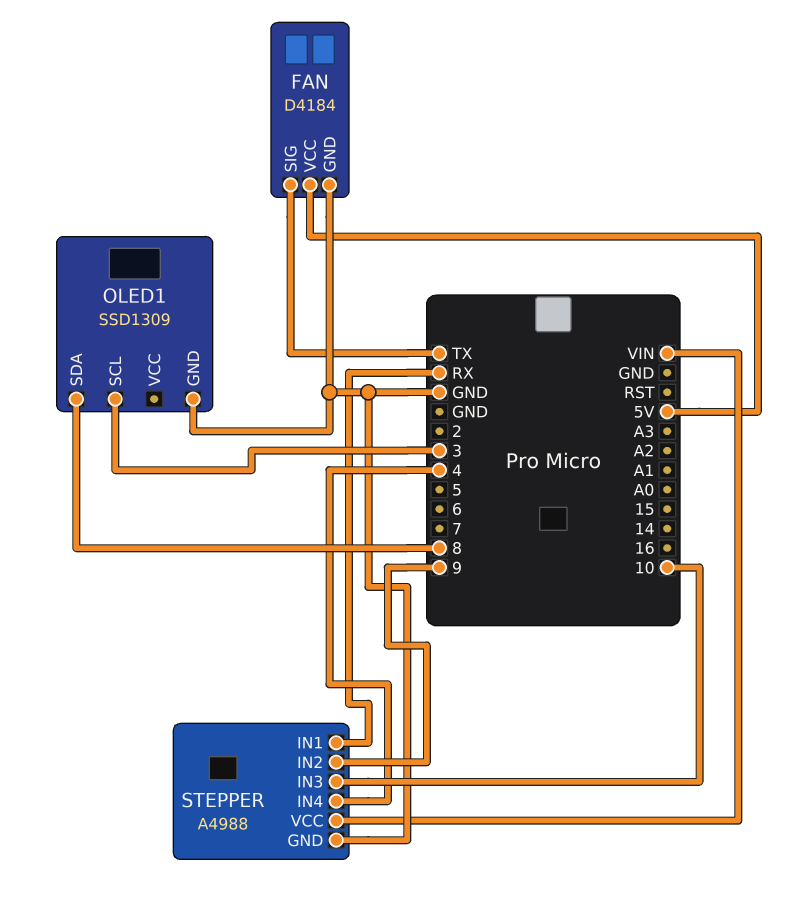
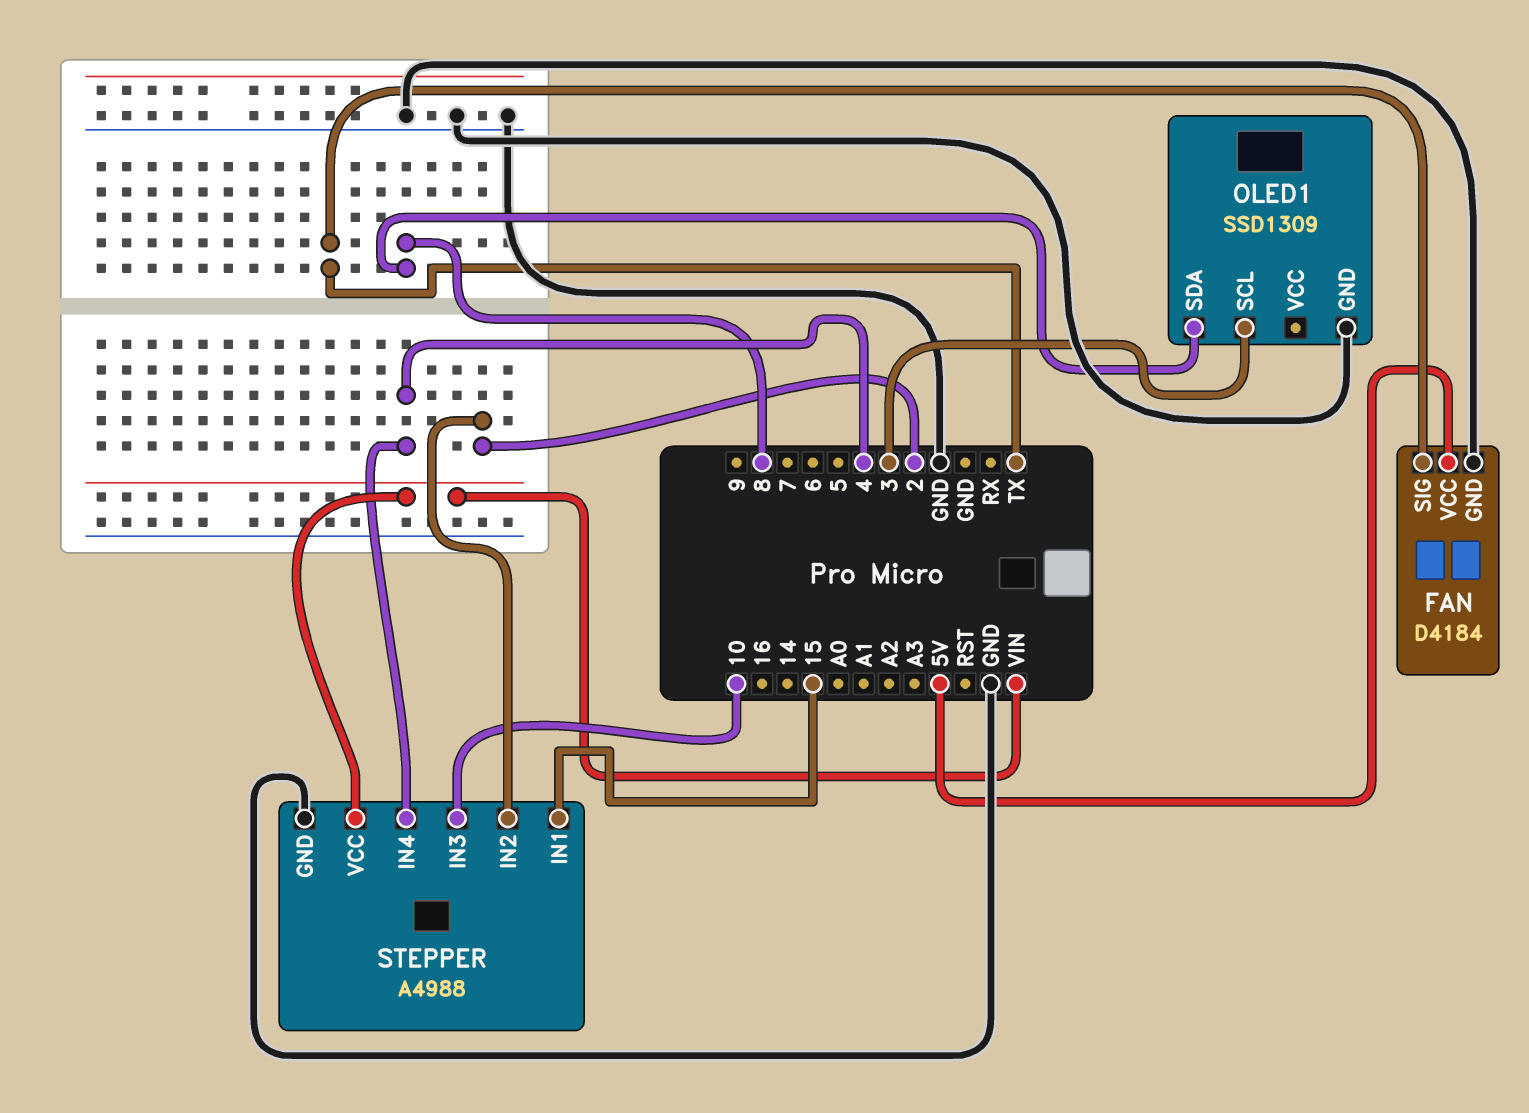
STEPPER pin IN1: RX -> 15
STEPPER pin IN2: 9 -> 2

